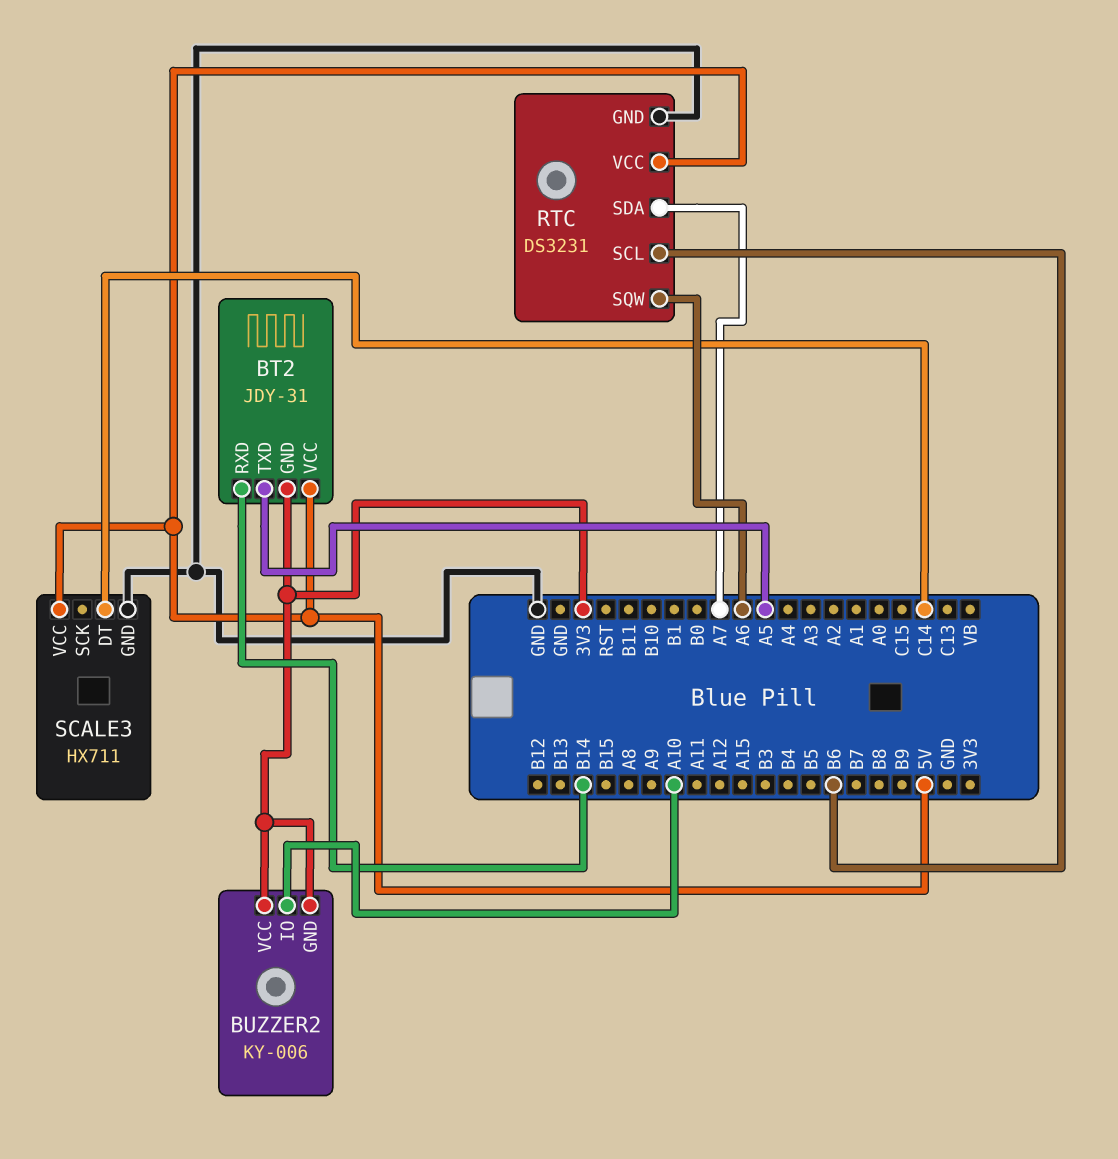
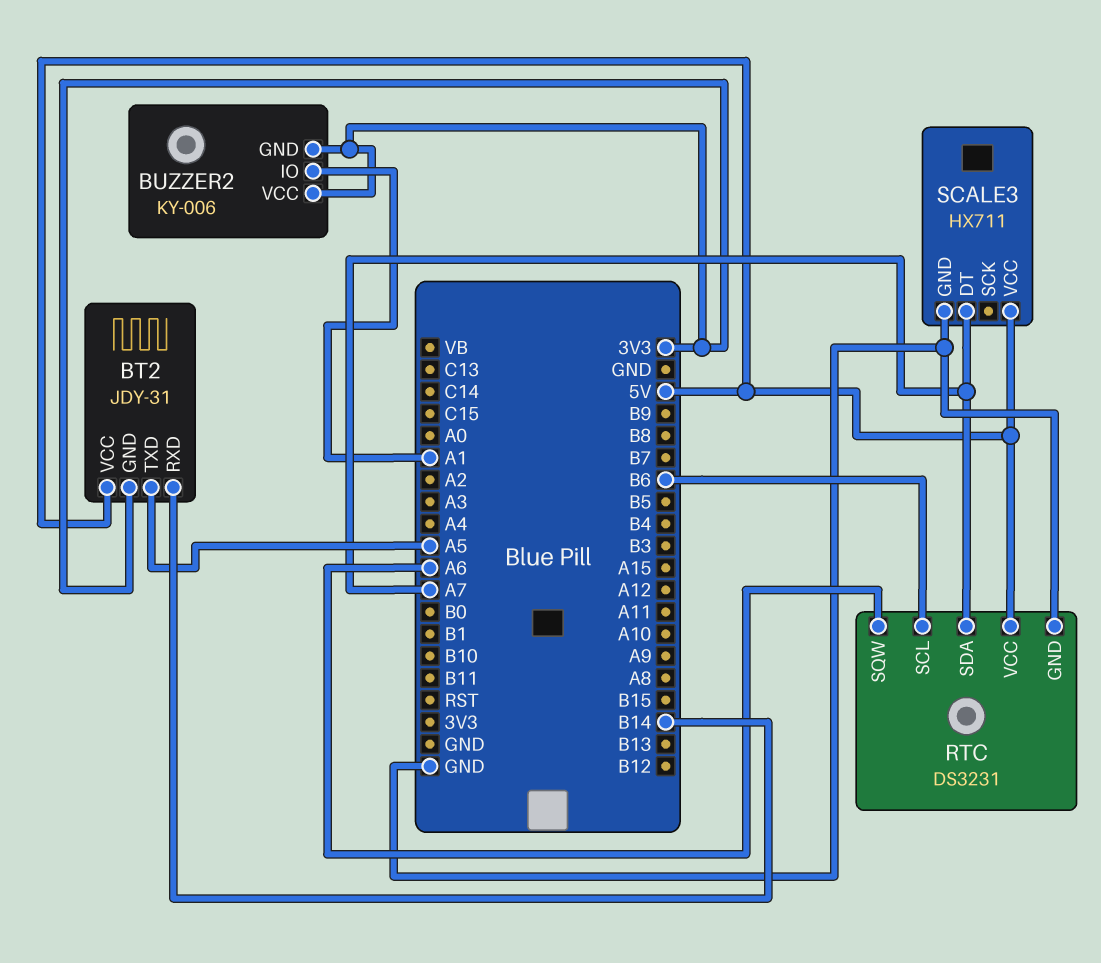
BUZZER2 pin IO: A10 -> A1
SCALE3 pin DT: C14 -> A7

